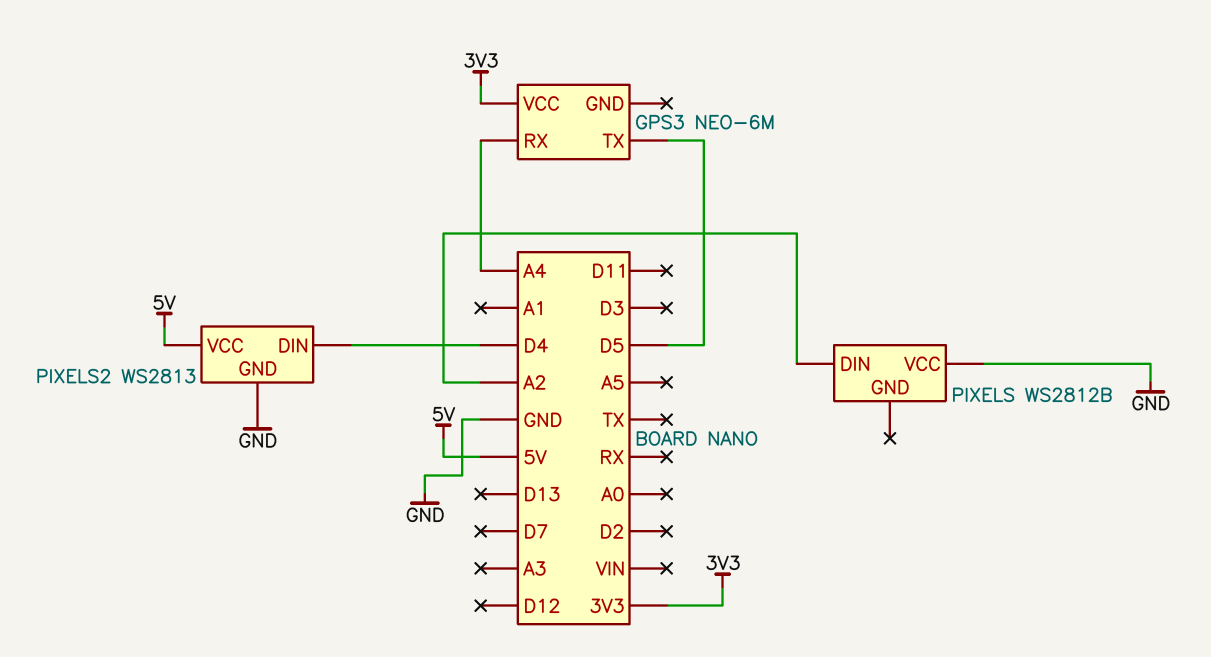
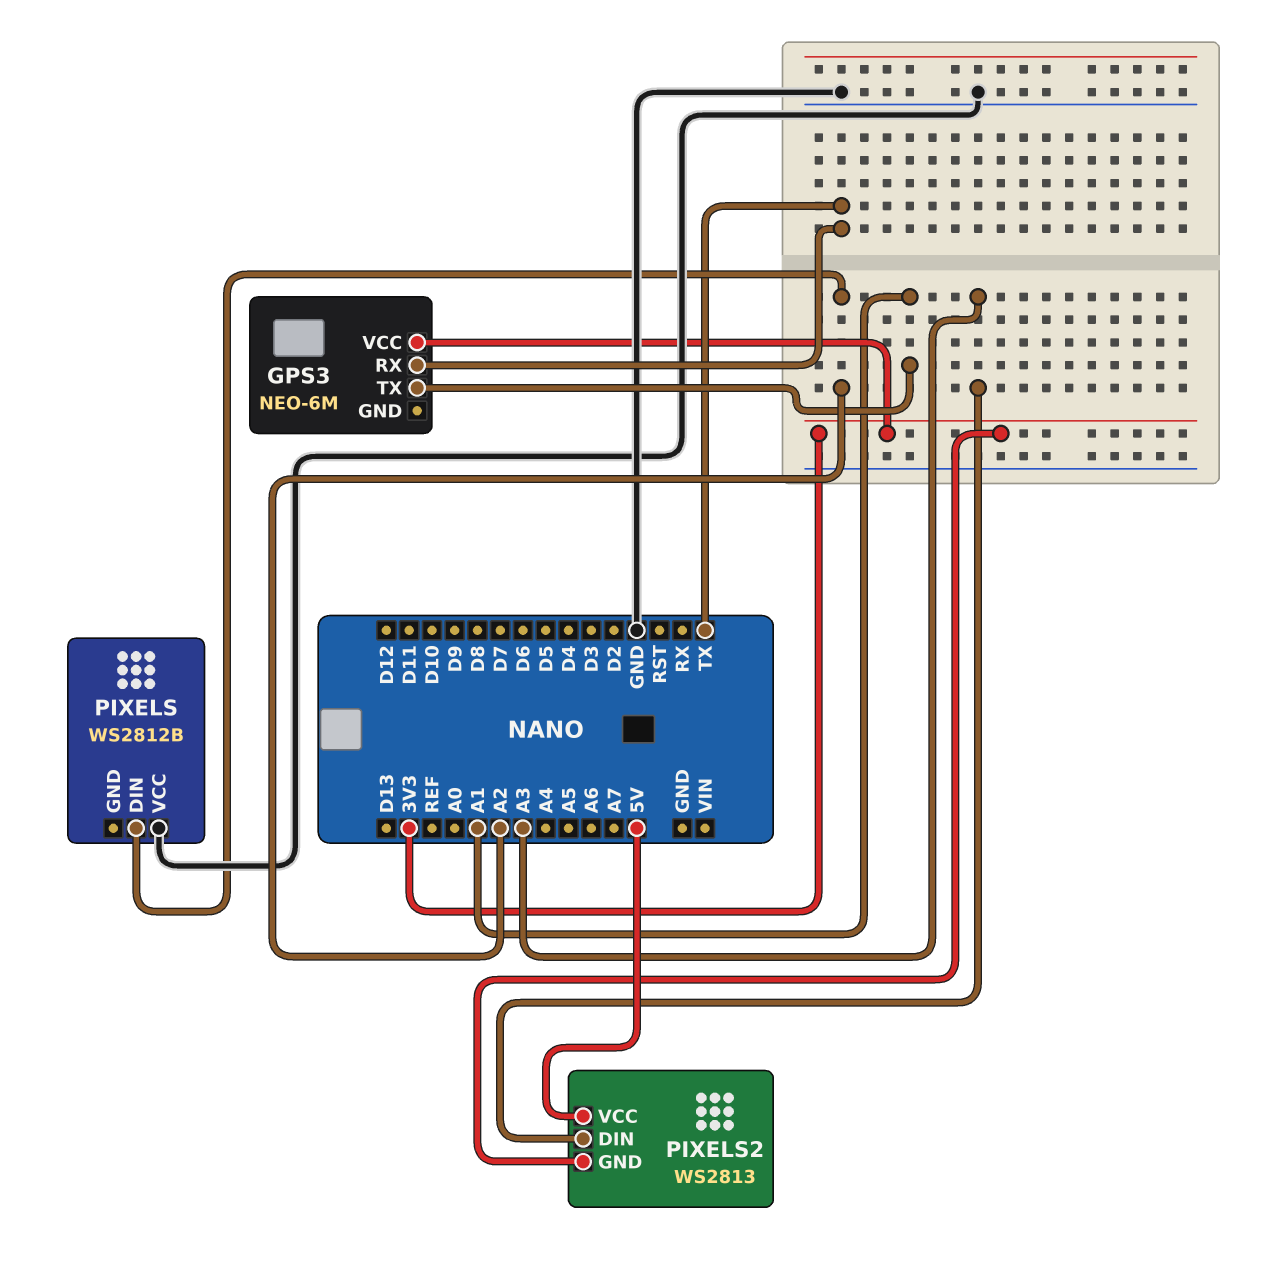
GPS3 pin RX: A4 -> TX
GPS3 pin TX: D5 -> A1
PIXELS2 pin DIN: D4 -> A3
PIXELS2 pin GND: GND -> 3V3

